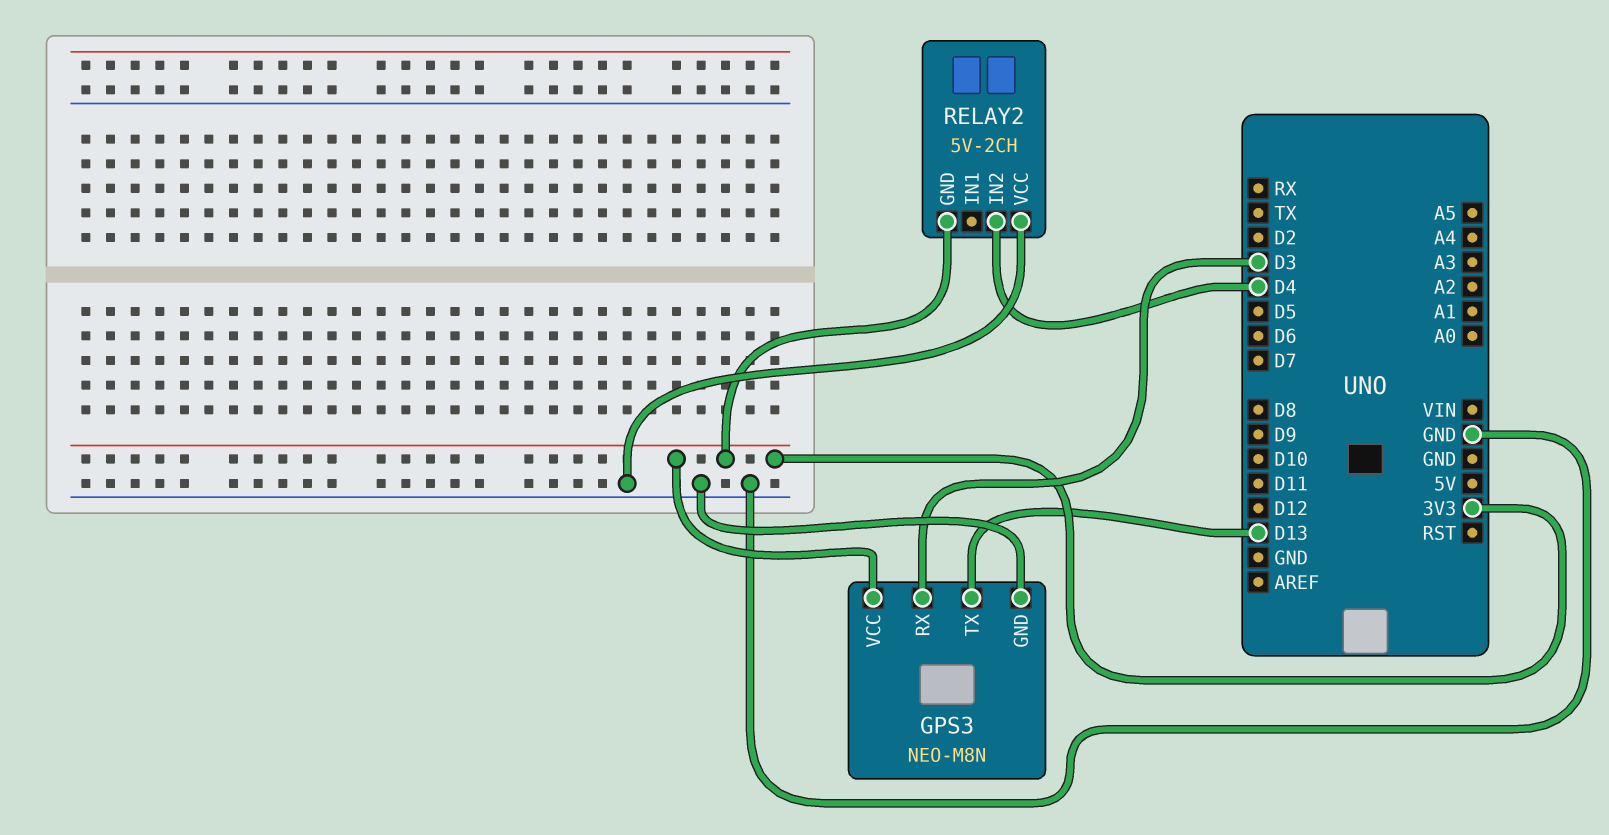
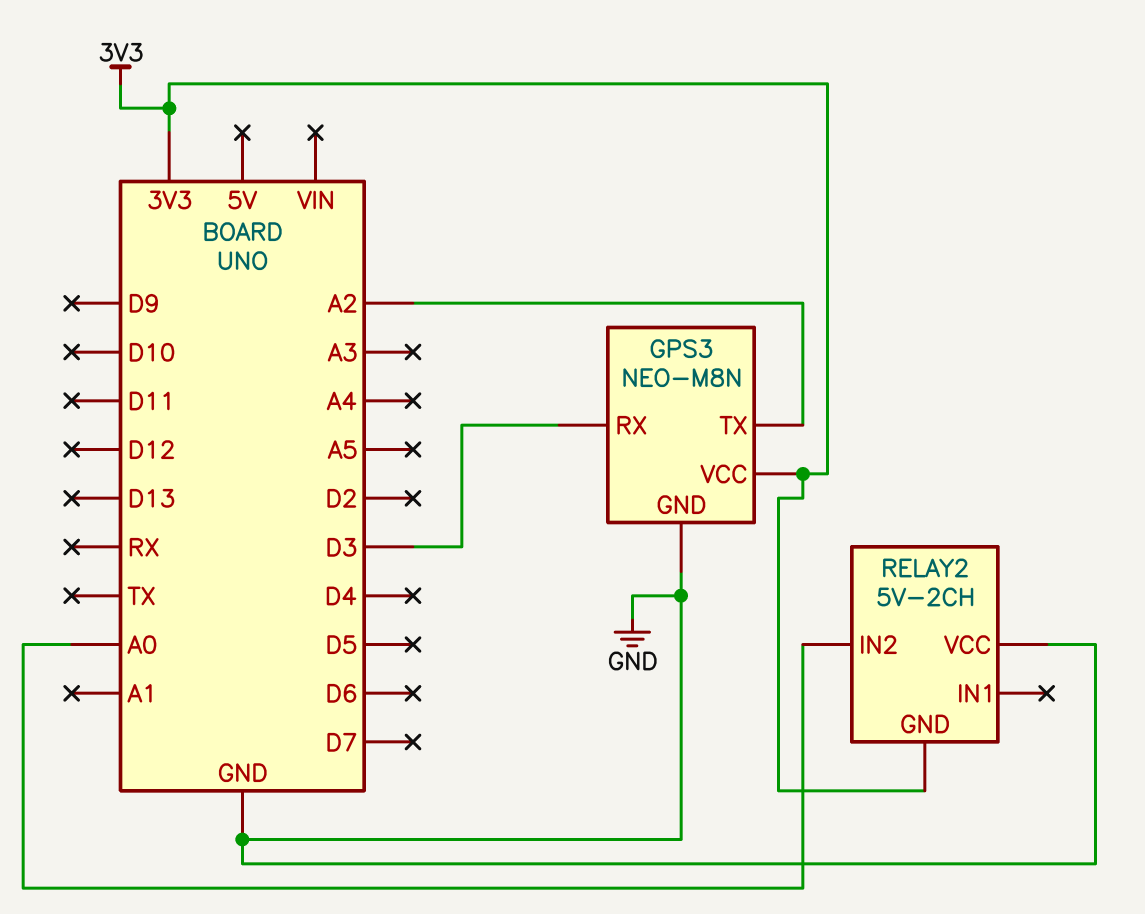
GPS3 pin TX: D13 -> A2
RELAY2 pin IN2: D4 -> A0

